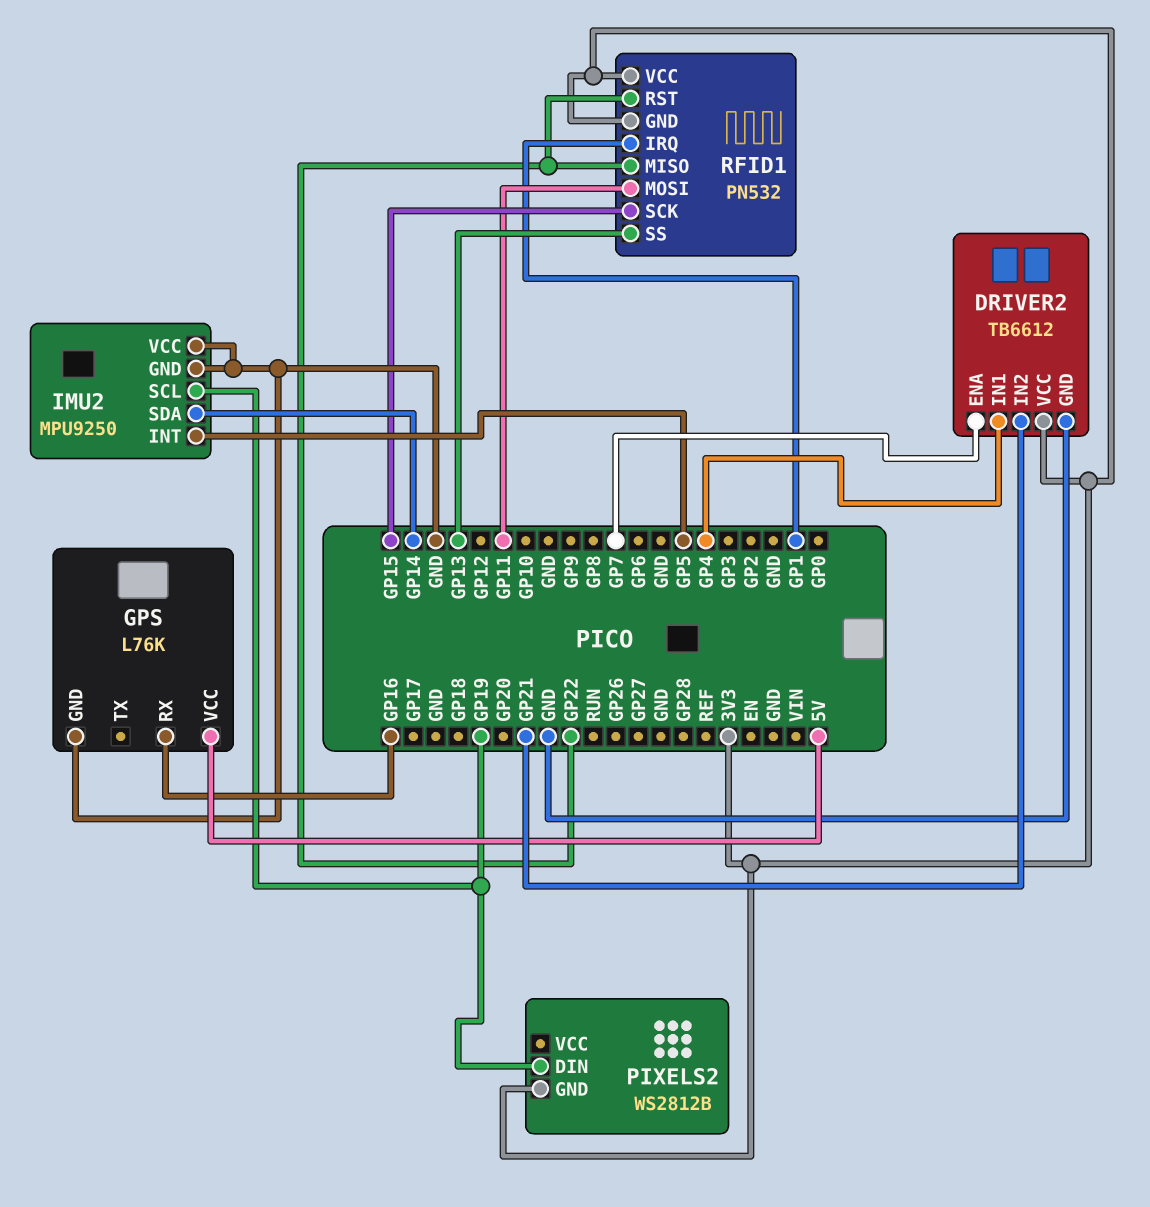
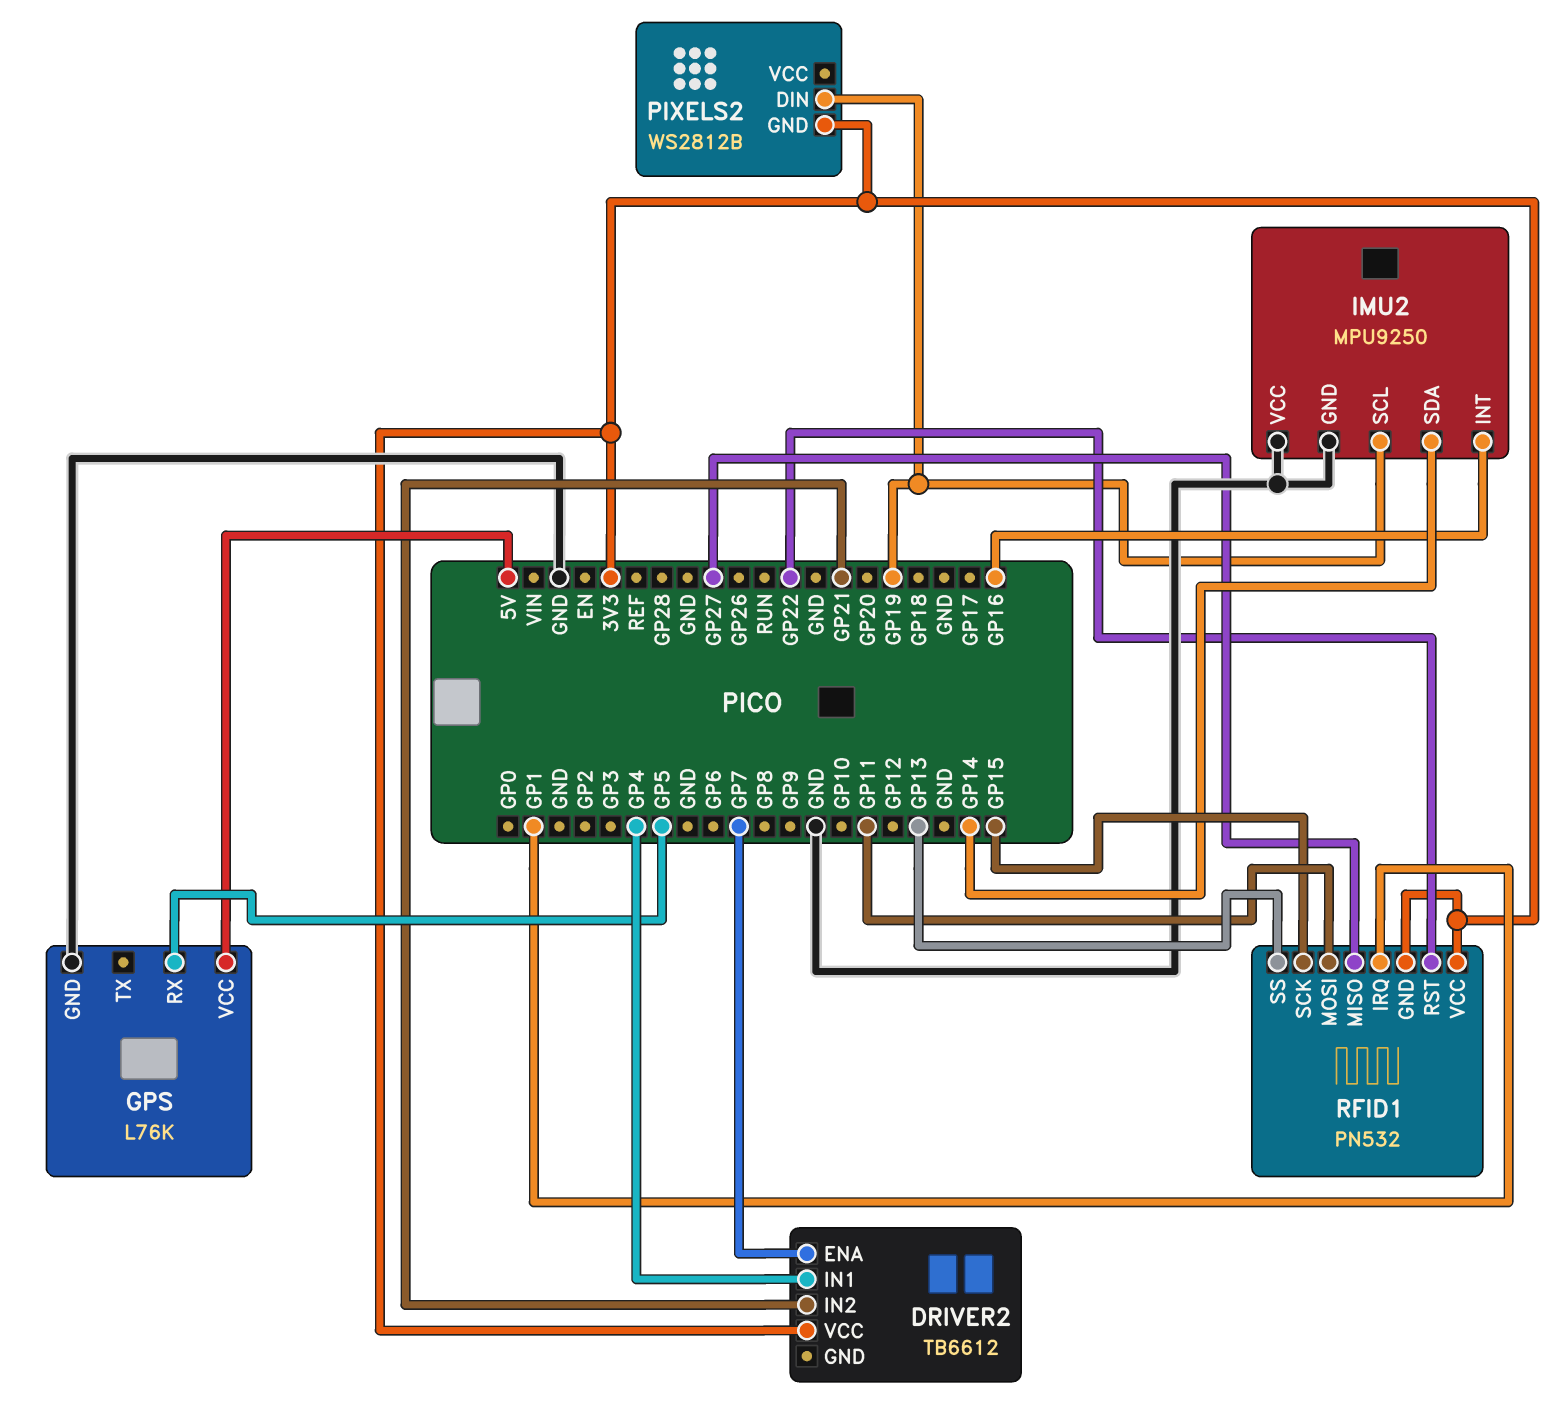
DRIVER2 pin GND: GND -> none
GPS pin RX: GP16 -> GP5
IMU2 pin INT: GP5 -> GP16
RFID1 pin MISO: GP22 -> GP27

